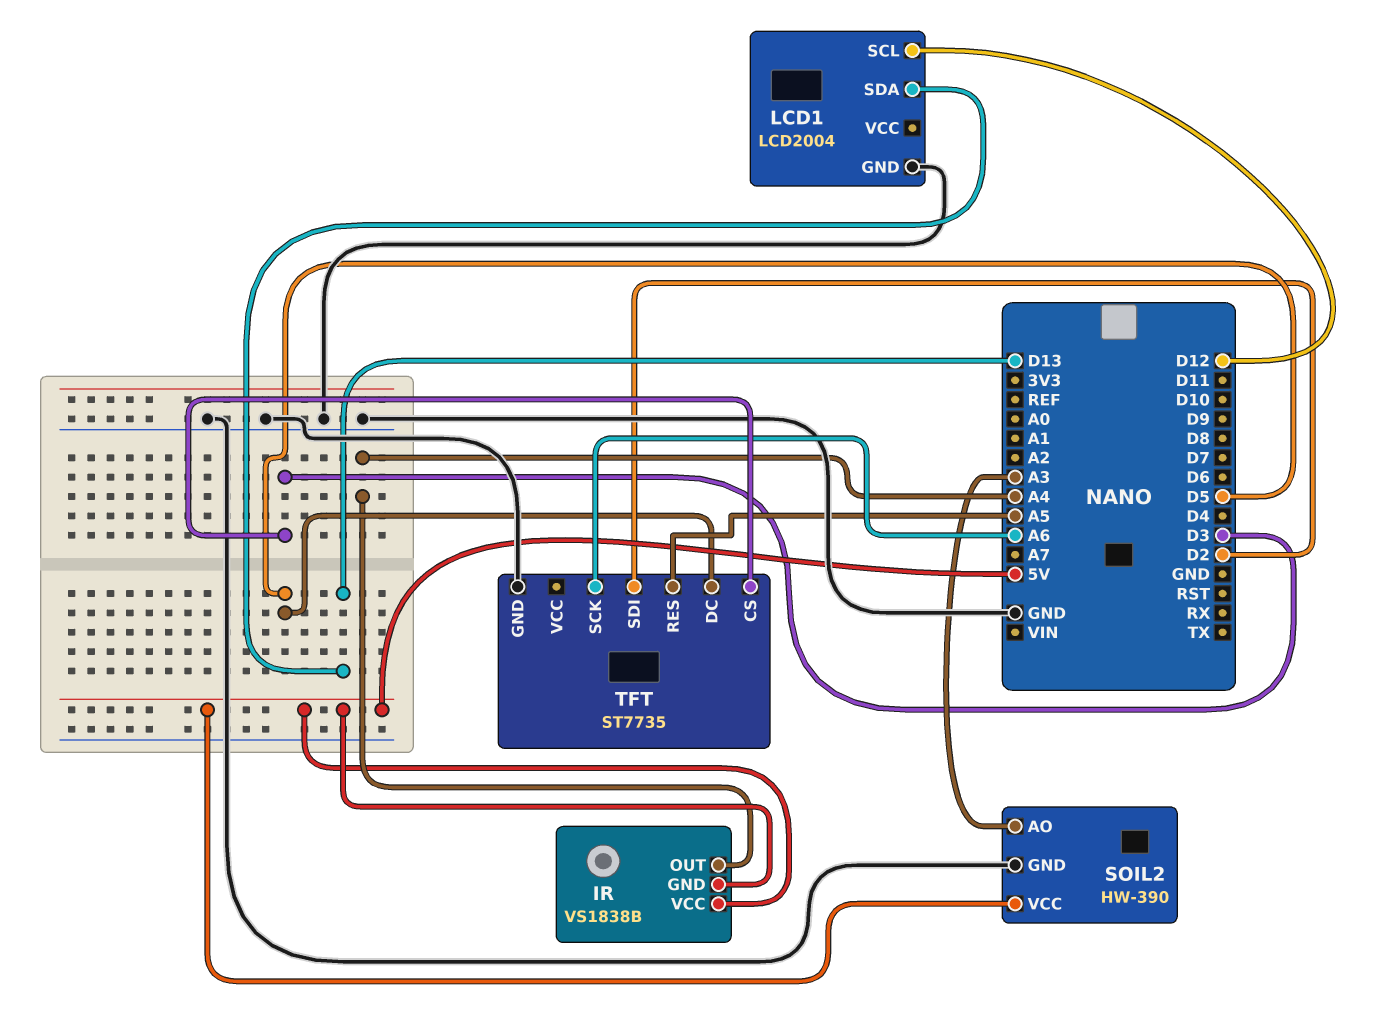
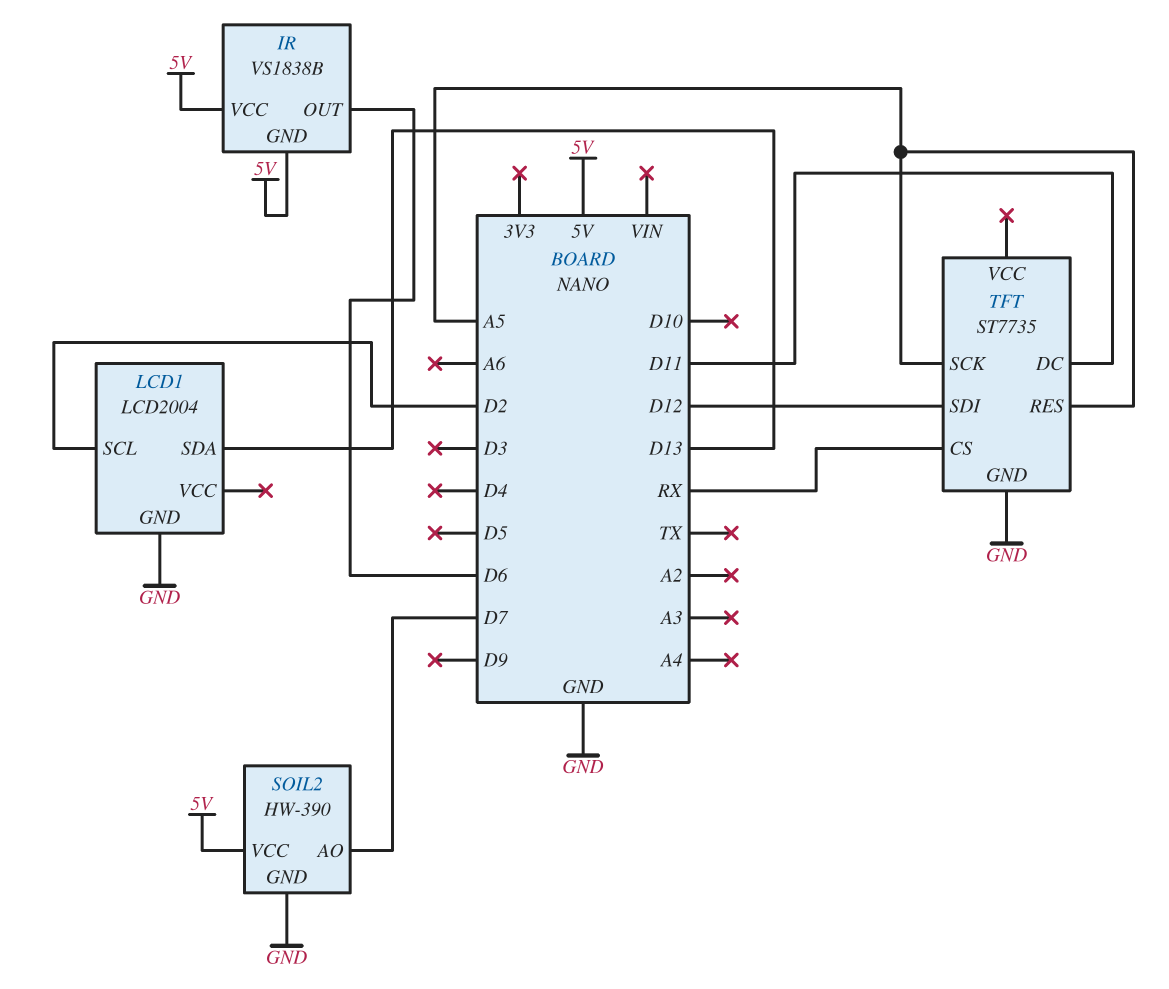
IR pin OUT: A4 -> D6
LCD1 pin SCL: D12 -> D2
SOIL2 pin AO: A3 -> D7
TFT pin CS: D3 -> RX
TFT pin DC: D5 -> D11
TFT pin SCK: A6 -> A5
TFT pin SDI: D2 -> D12

